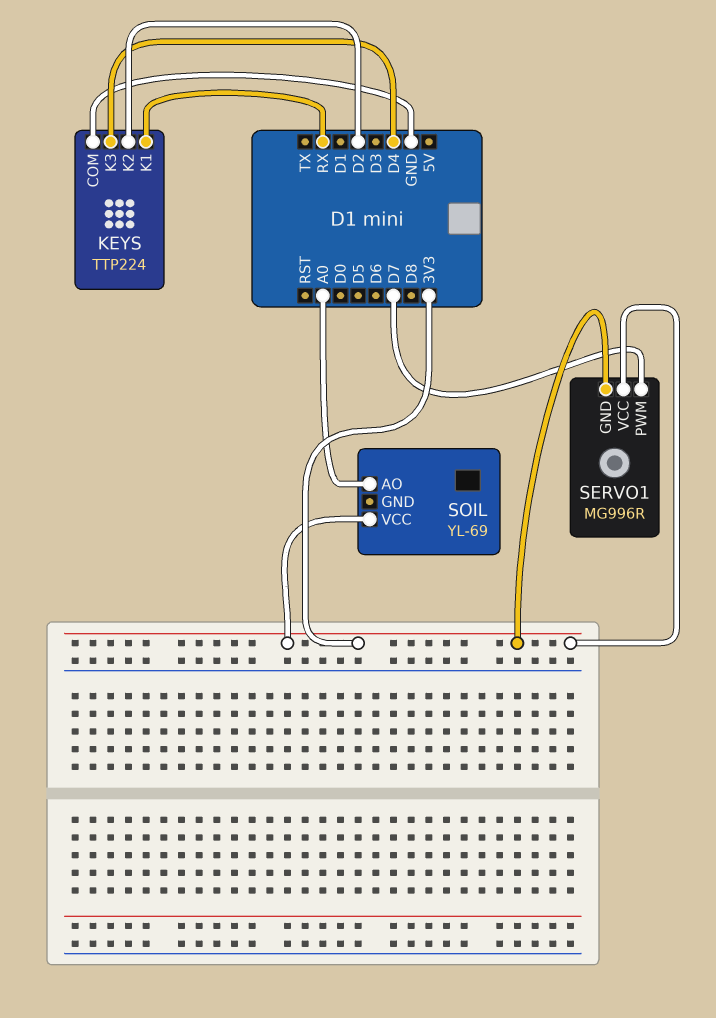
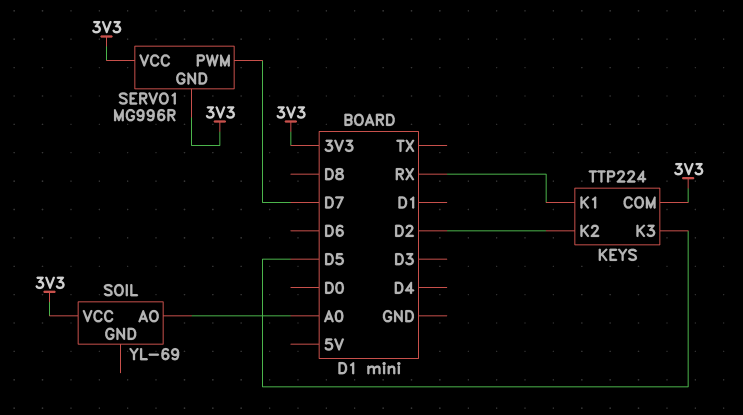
KEYS pin COM: GND -> 3V3
KEYS pin K3: D4 -> D5

